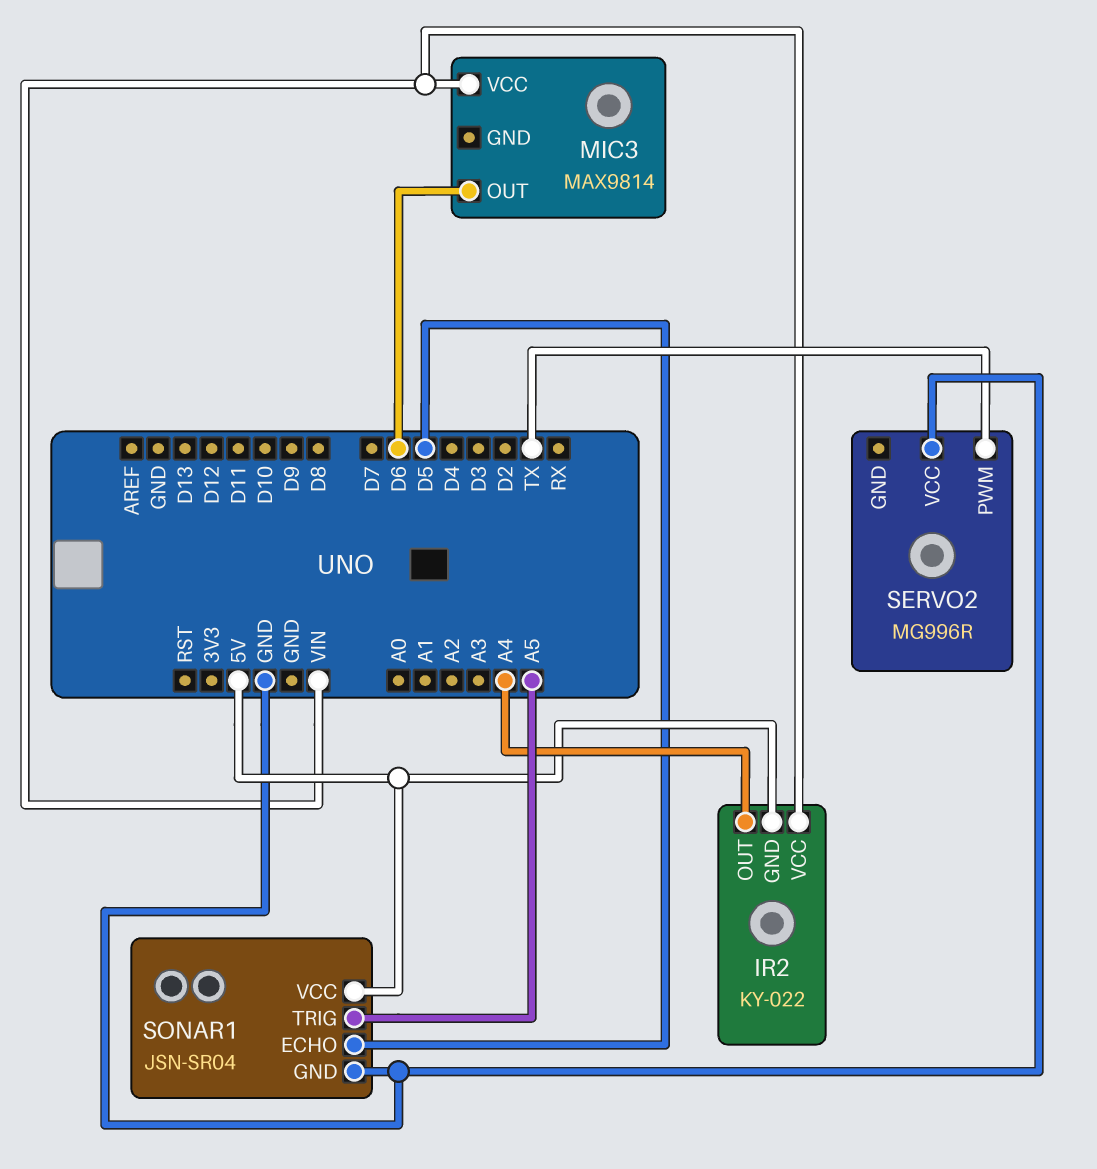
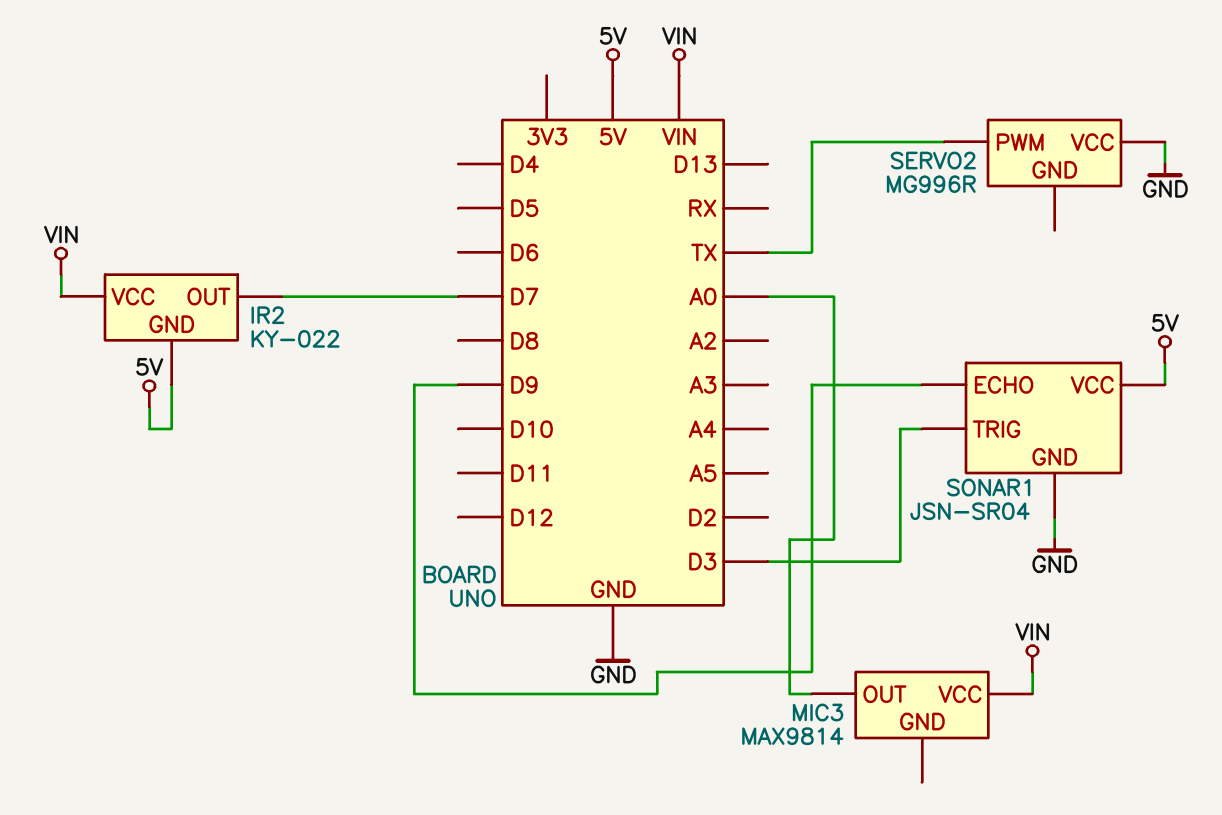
IR2 pin OUT: A4 -> D7
MIC3 pin OUT: D6 -> A0
SONAR1 pin ECHO: D5 -> D9
SONAR1 pin TRIG: A5 -> D3

